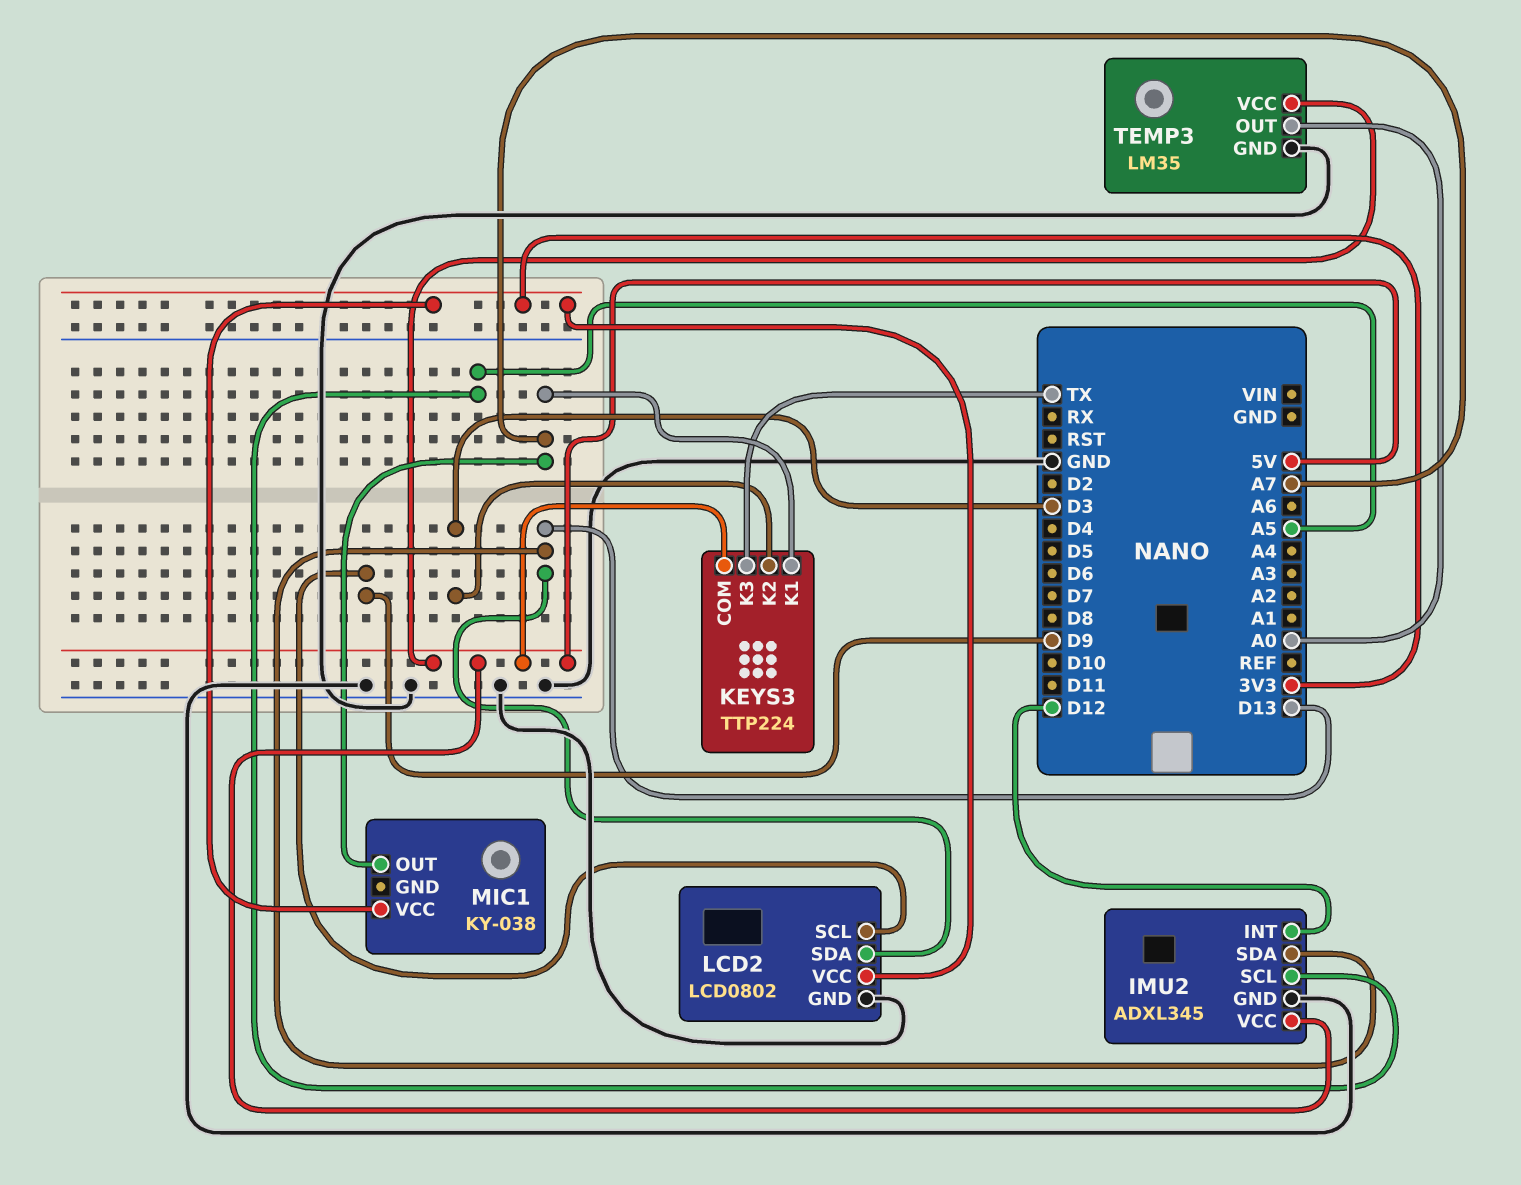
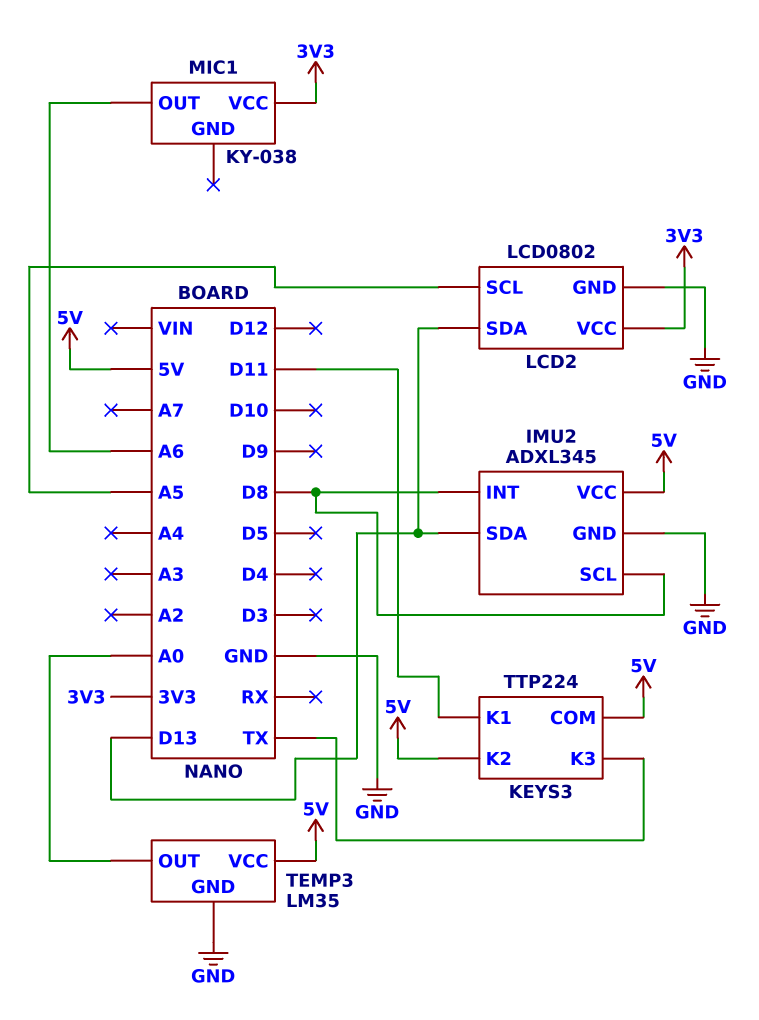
IMU2 pin INT: D12 -> D8
IMU2 pin SCL: A5 -> D8
KEYS3 pin K1: A7 -> D11
KEYS3 pin K2: D3 -> 5V
LCD2 pin SCL: D9 -> A5
MIC1 pin OUT: A7 -> A6

